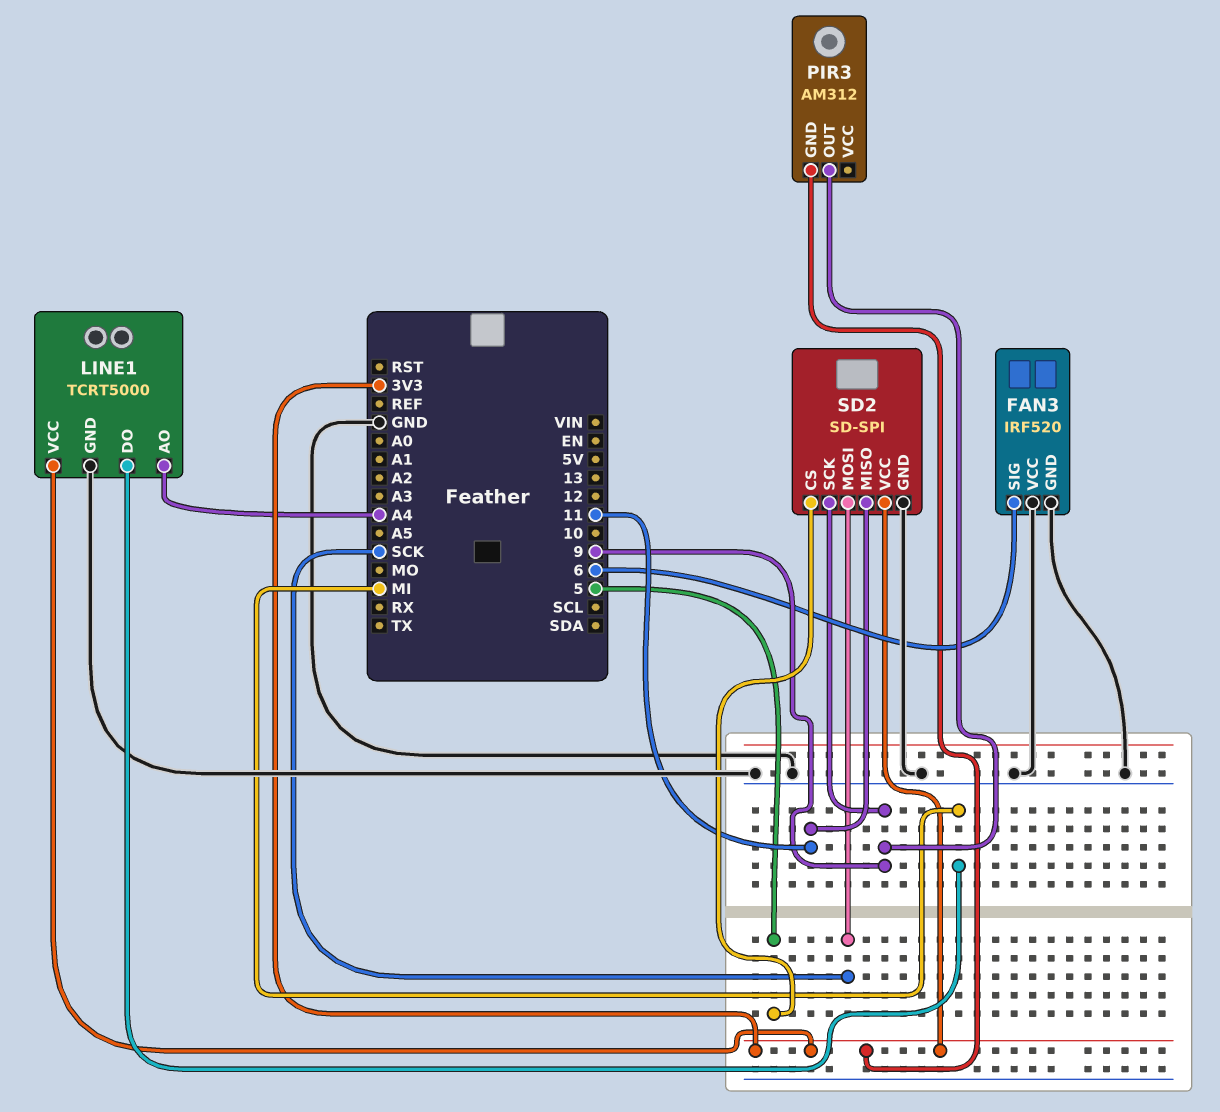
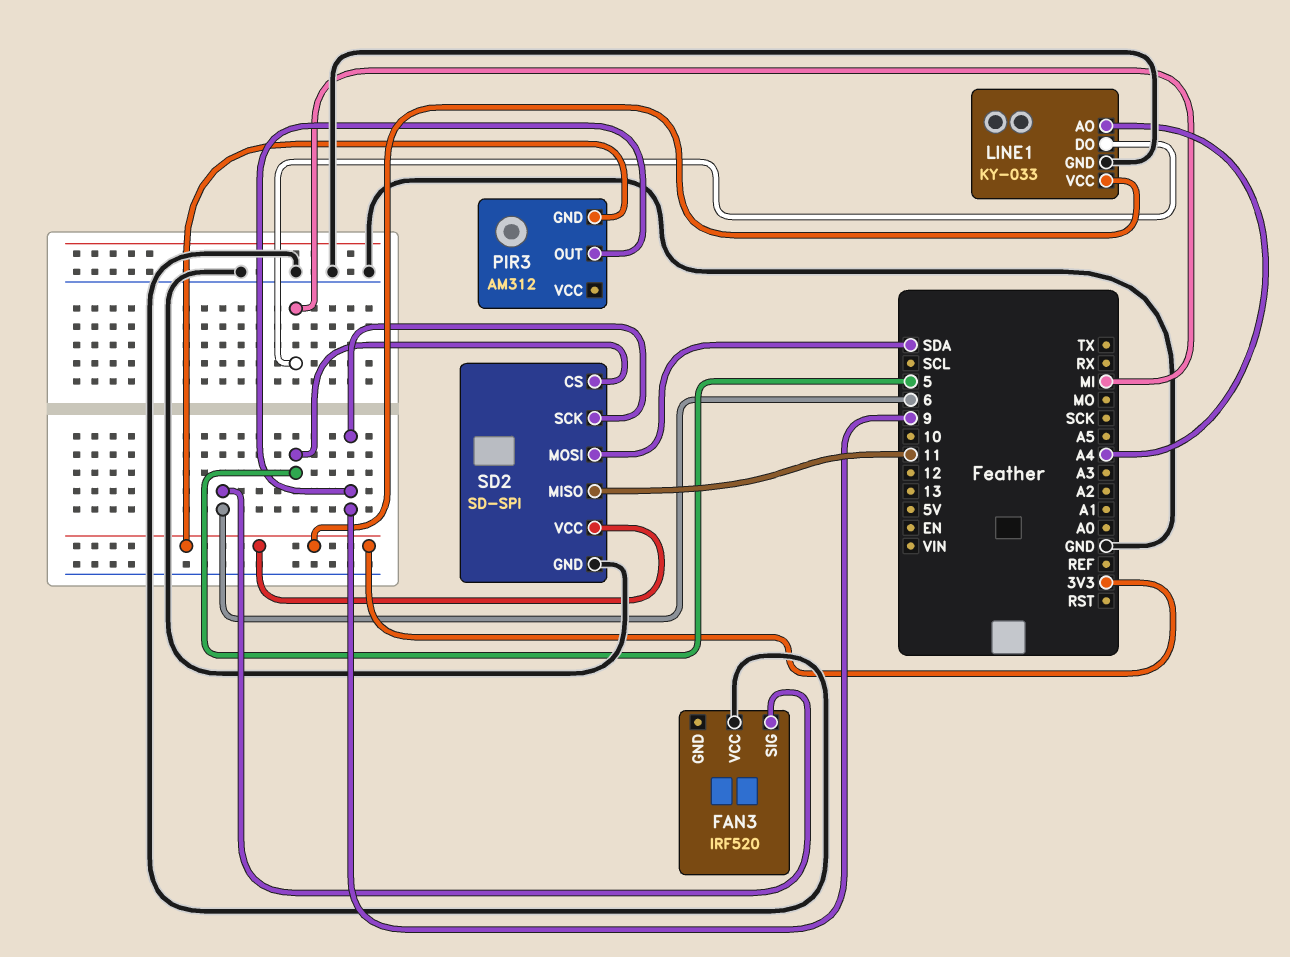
FAN3 pin GND: GND -> none
LINE1: TCRT5000 -> KY-033
SD2 pin MOSI: SCK -> SDA

